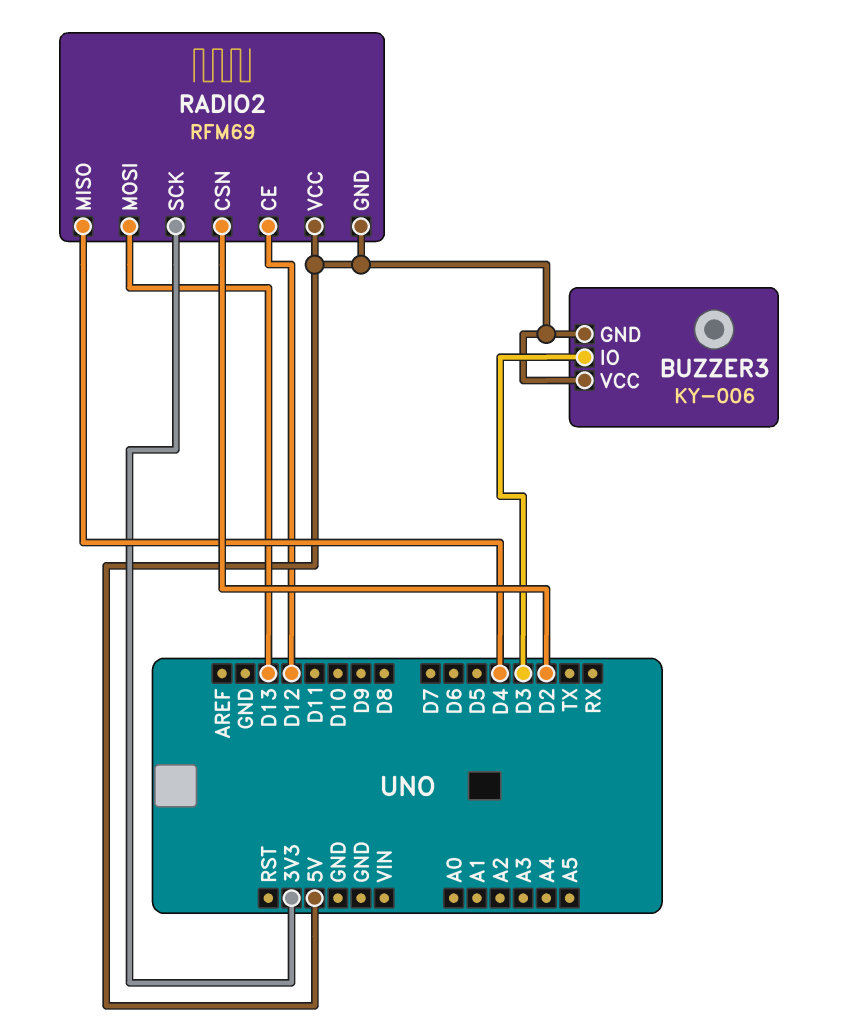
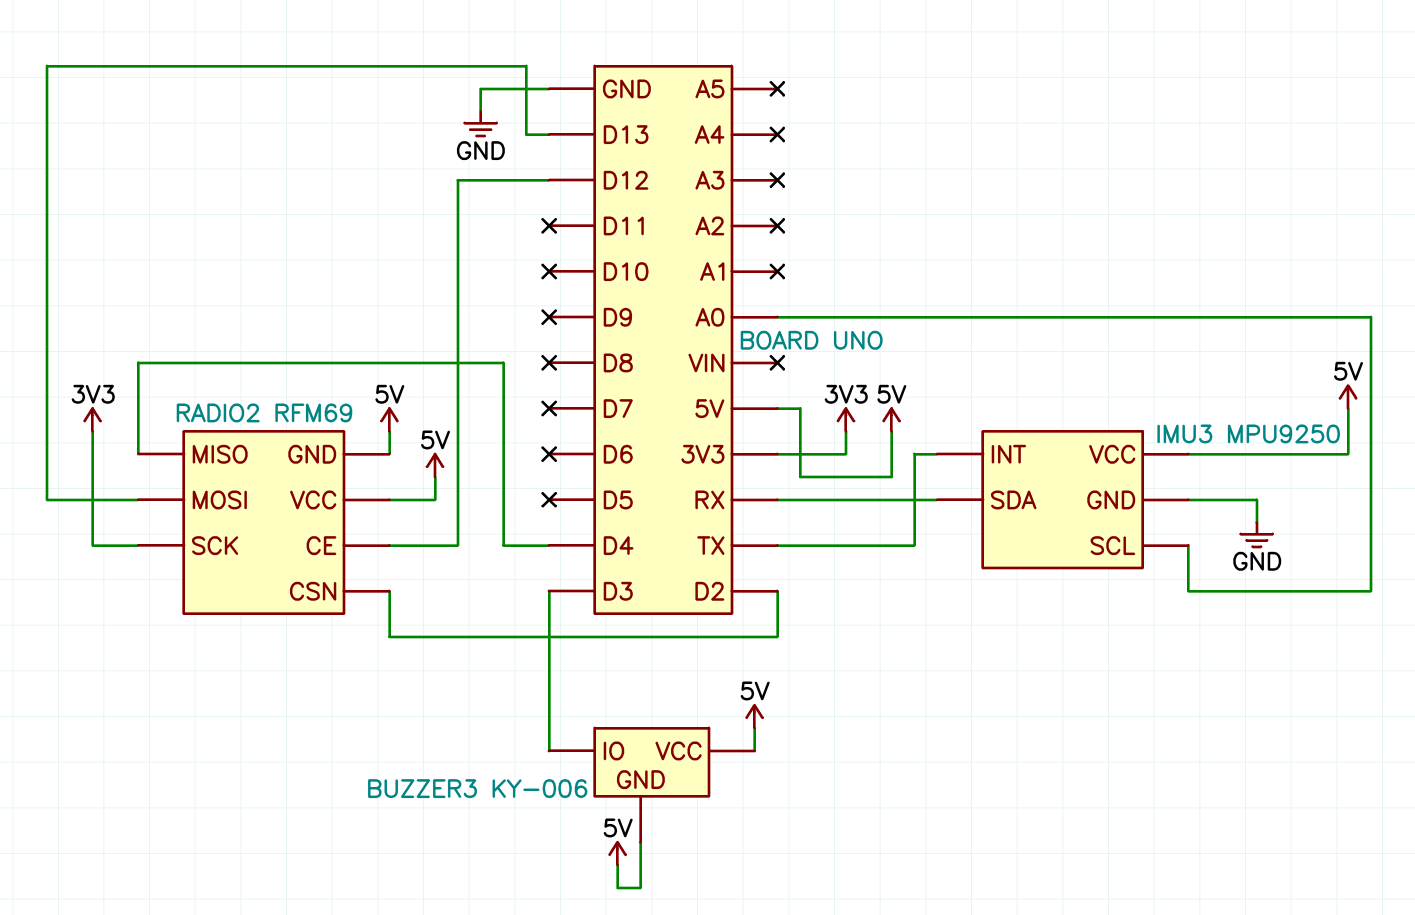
IMU3: none -> MPU9250
IMU3 pin GND: none -> GND
IMU3 pin INT: none -> TX
IMU3 pin SCL: none -> A0
IMU3 pin SDA: none -> RX
IMU3 pin VCC: none -> 5V

